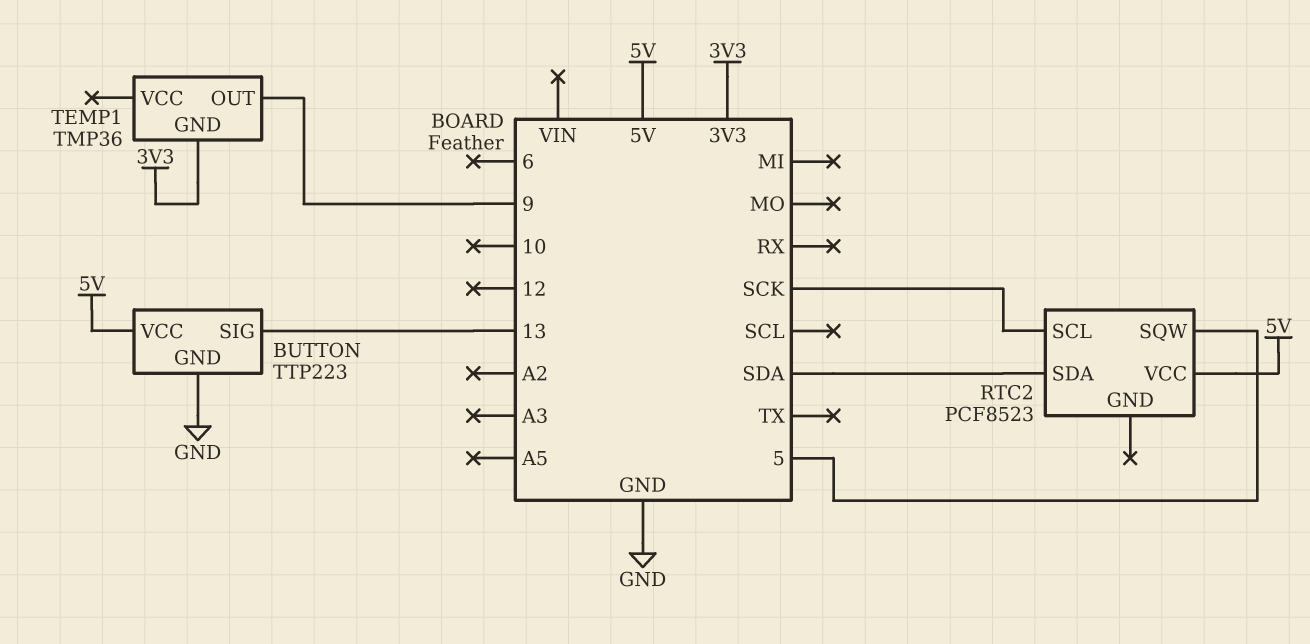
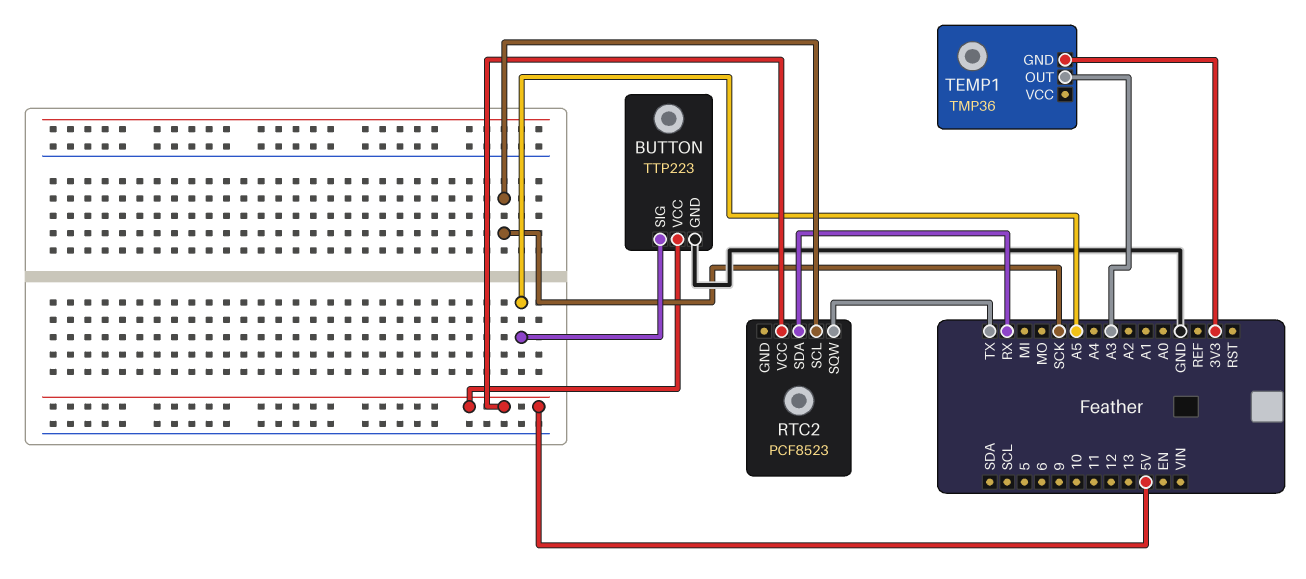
BUTTON pin SIG: 13 -> A5
RTC2 pin SDA: SDA -> RX
RTC2 pin SQW: 5 -> TX
TEMP1 pin OUT: 9 -> A3

